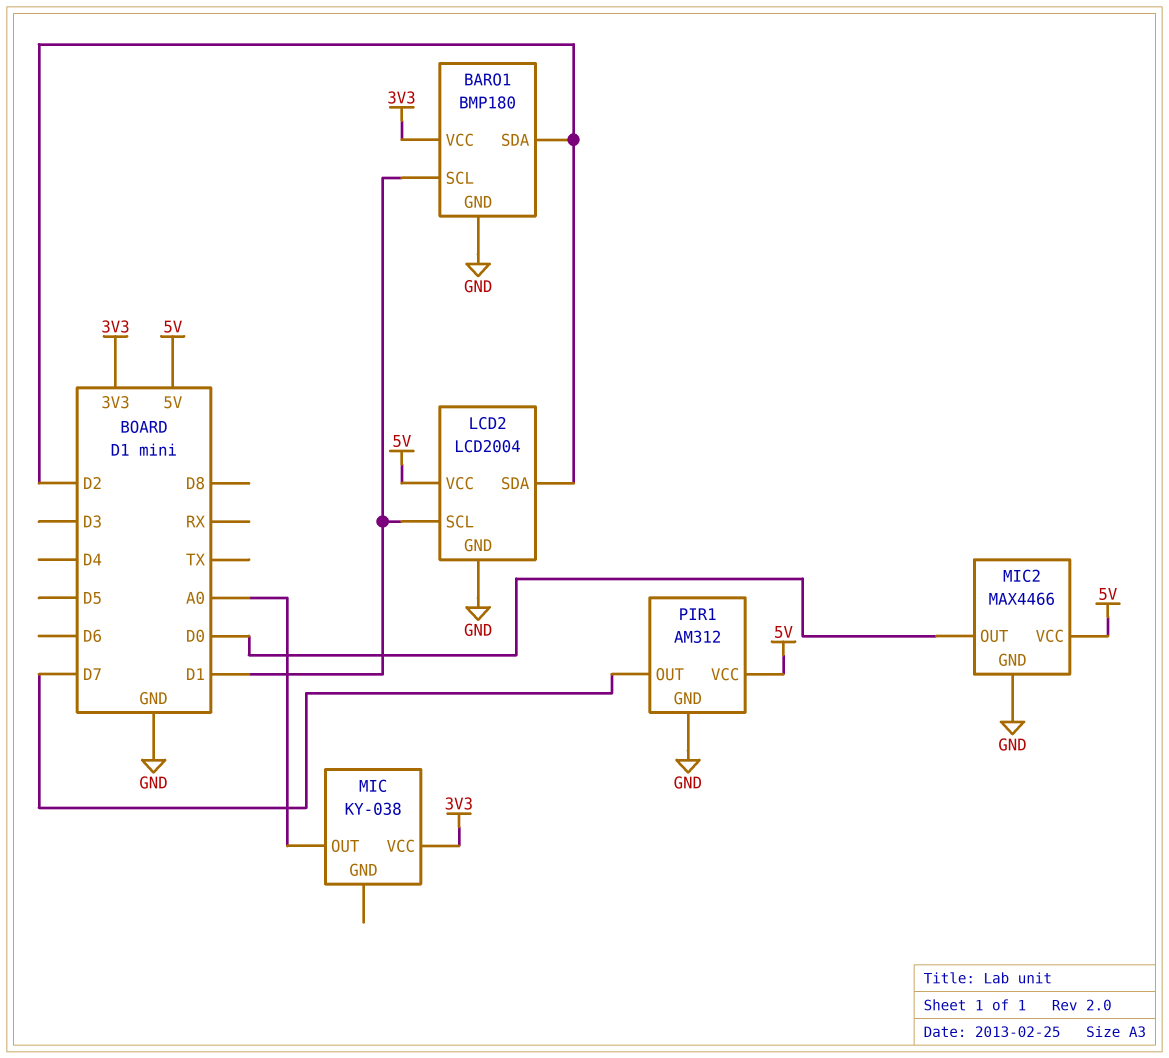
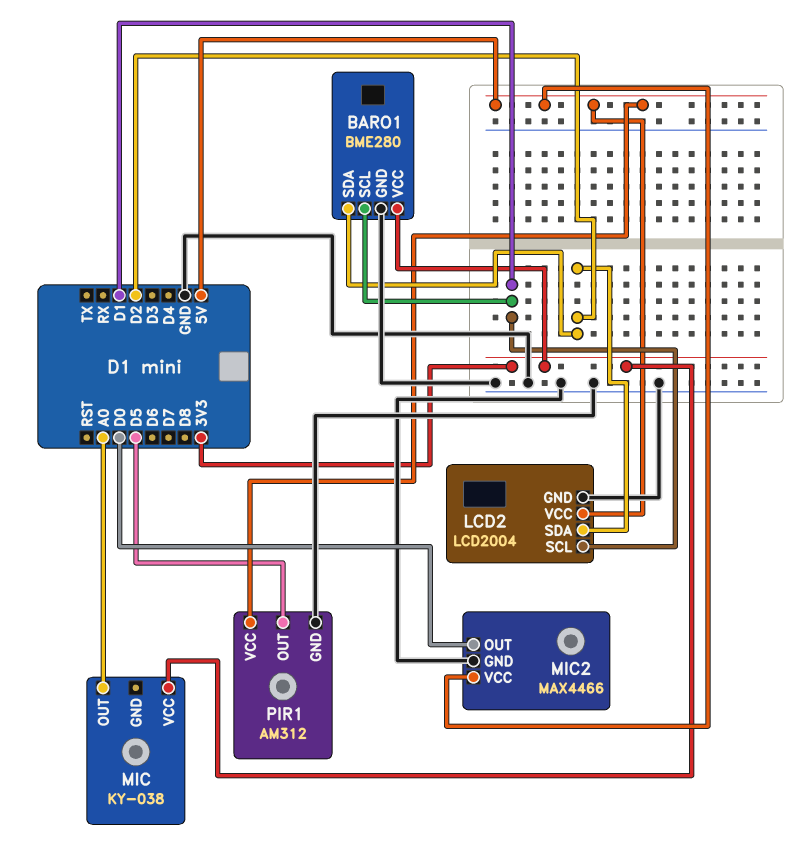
BARO1: BMP180 -> BME280
PIR1 pin OUT: D7 -> D5

